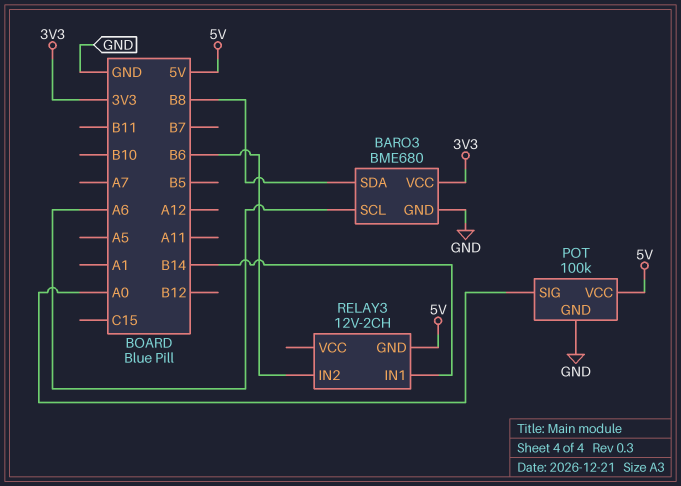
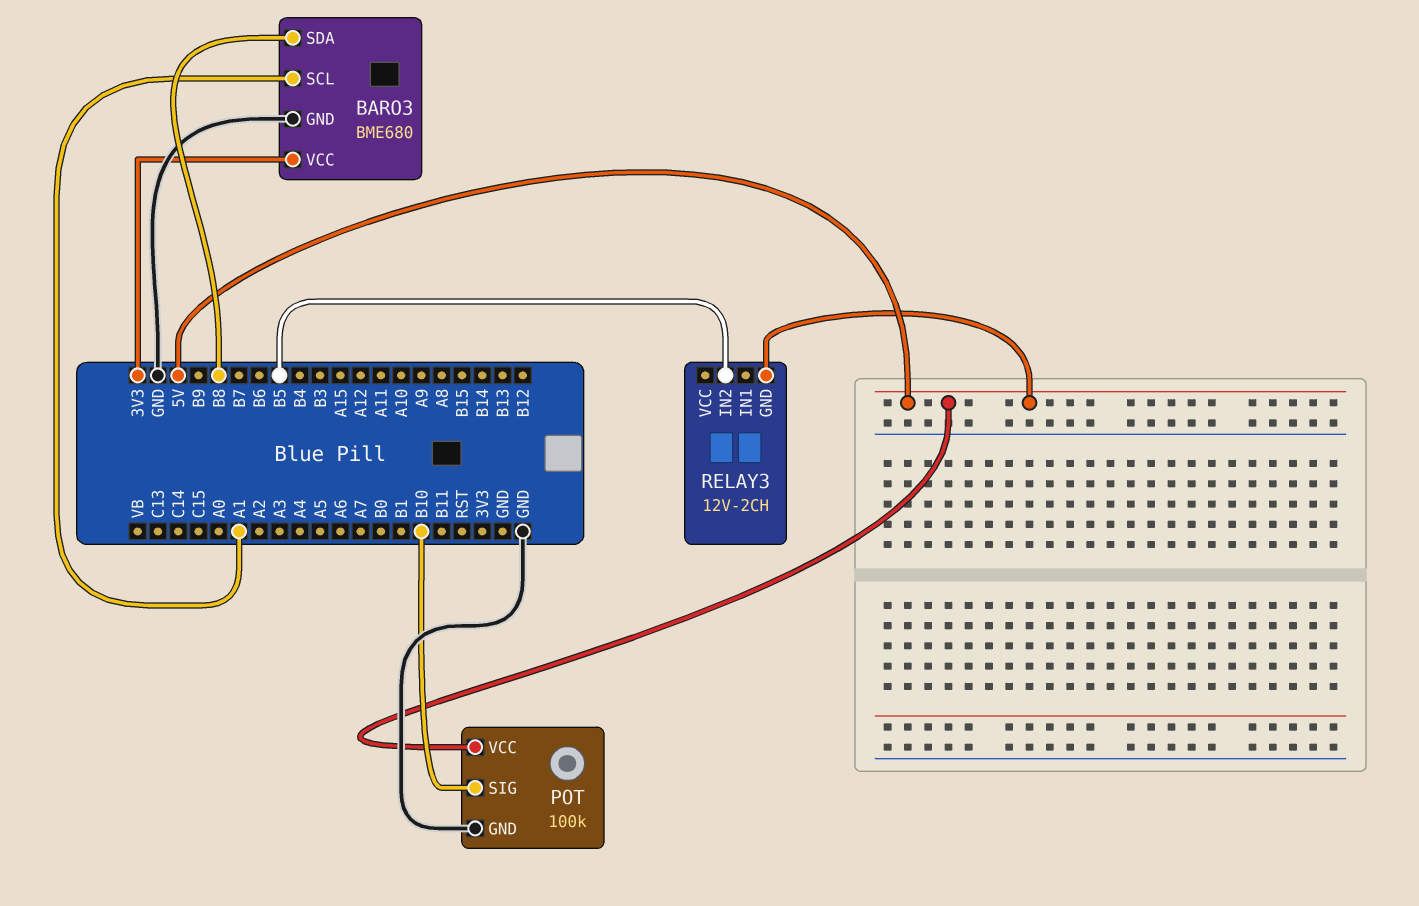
BARO3 pin SCL: A6 -> A1
POT pin SIG: A0 -> B10
RELAY3 pin IN1: B14 -> none
RELAY3 pin IN2: B6 -> B5

